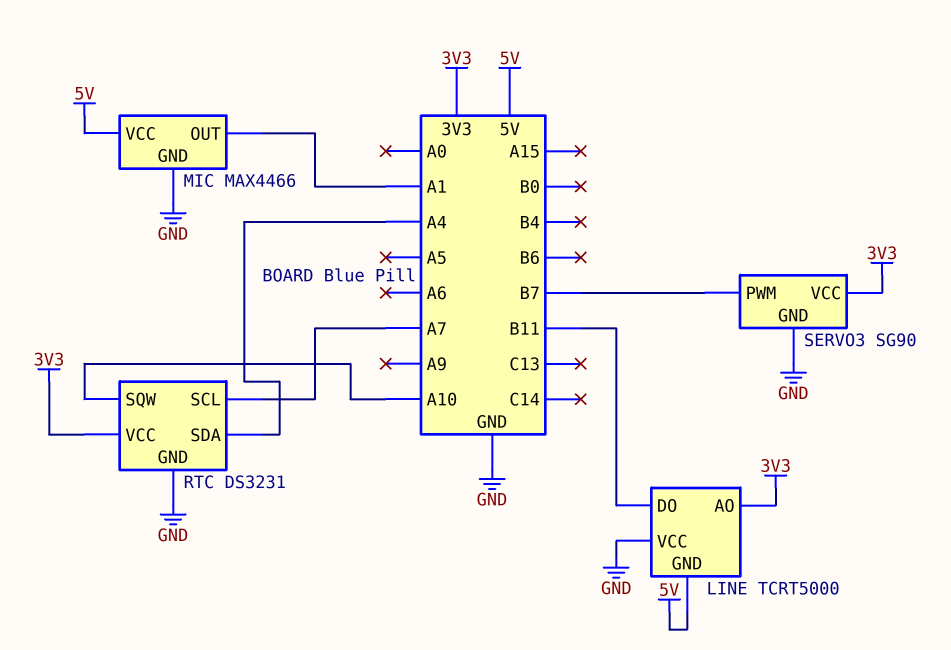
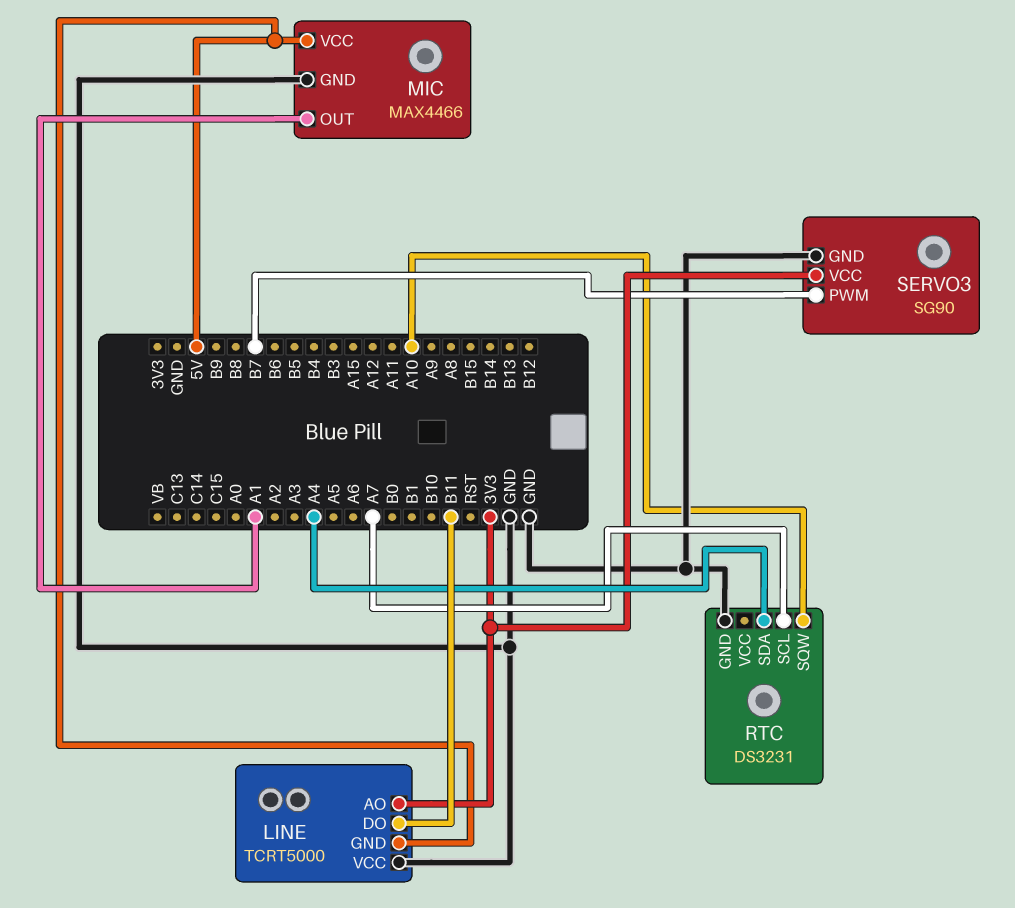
RTC pin VCC: 3V3 -> none

